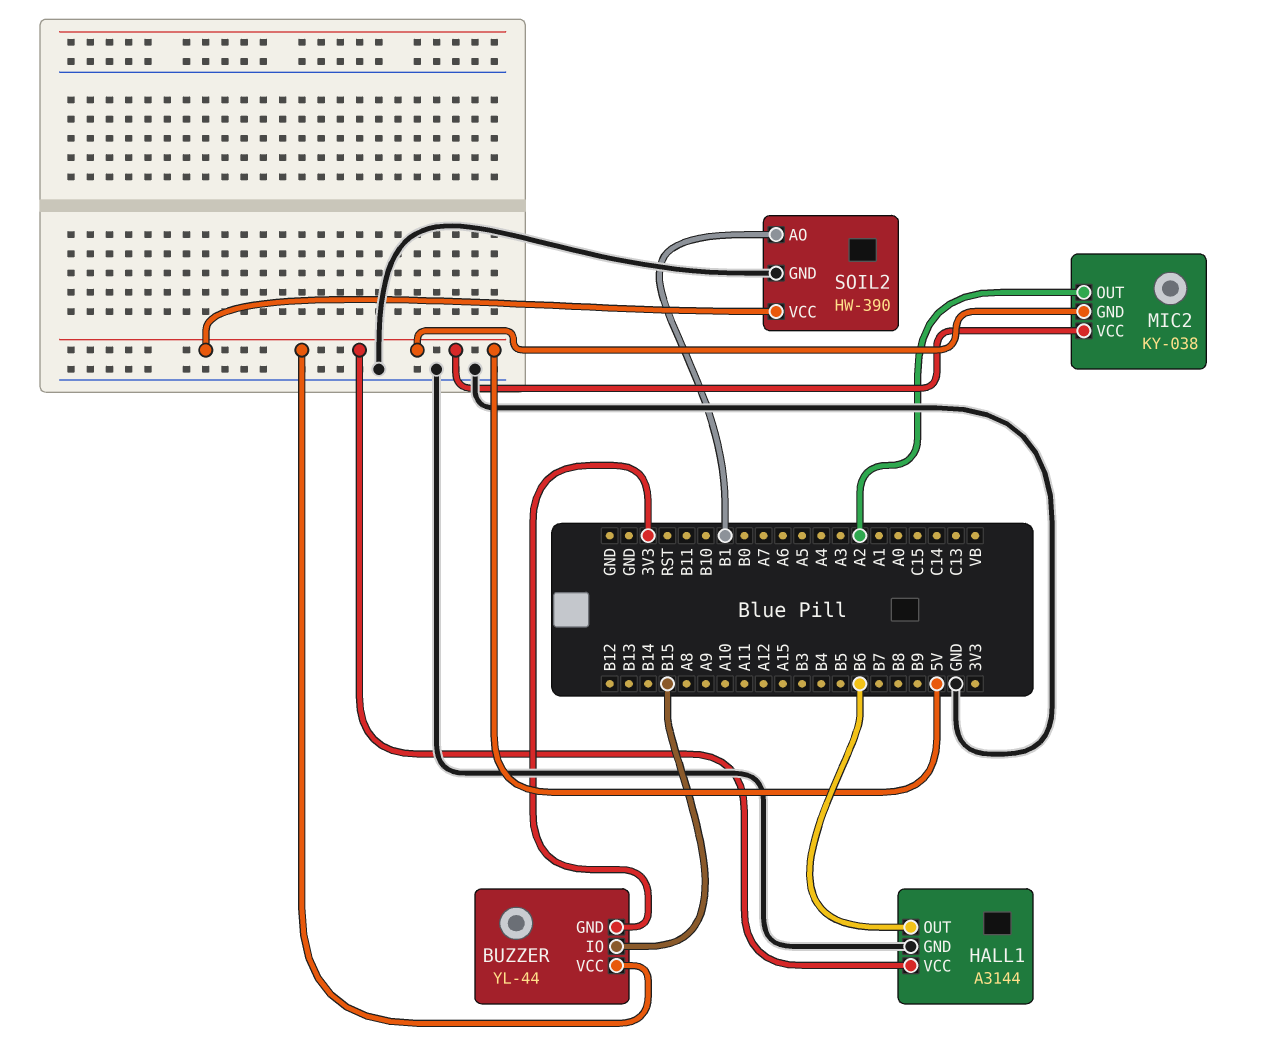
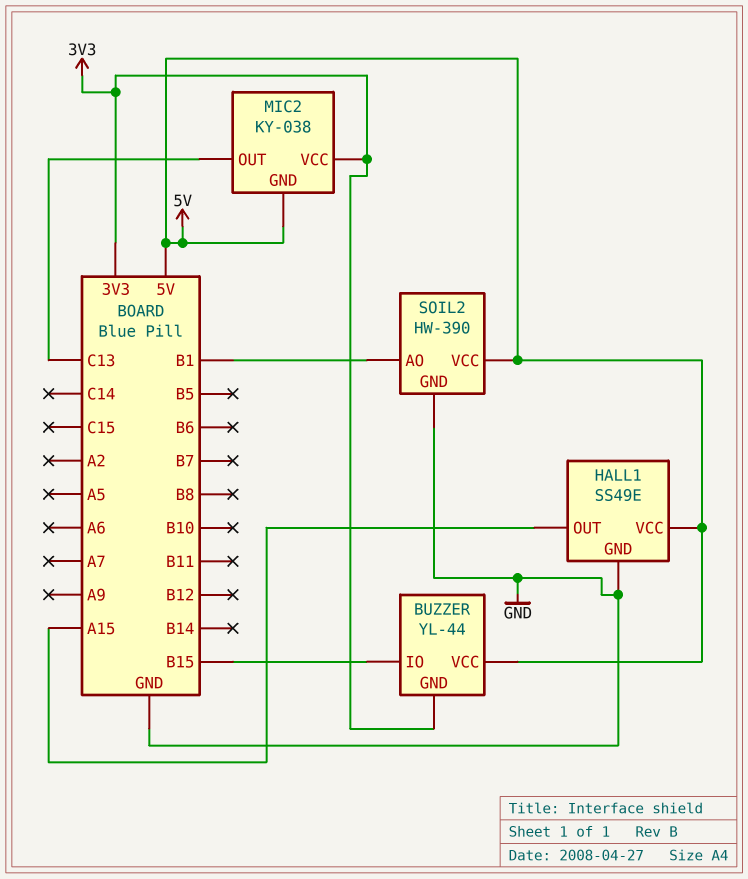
HALL1: A3144 -> SS49E
HALL1 pin OUT: B6 -> A15
MIC2 pin OUT: A2 -> C13
MIC2 pin VCC: 5V -> 3V3

